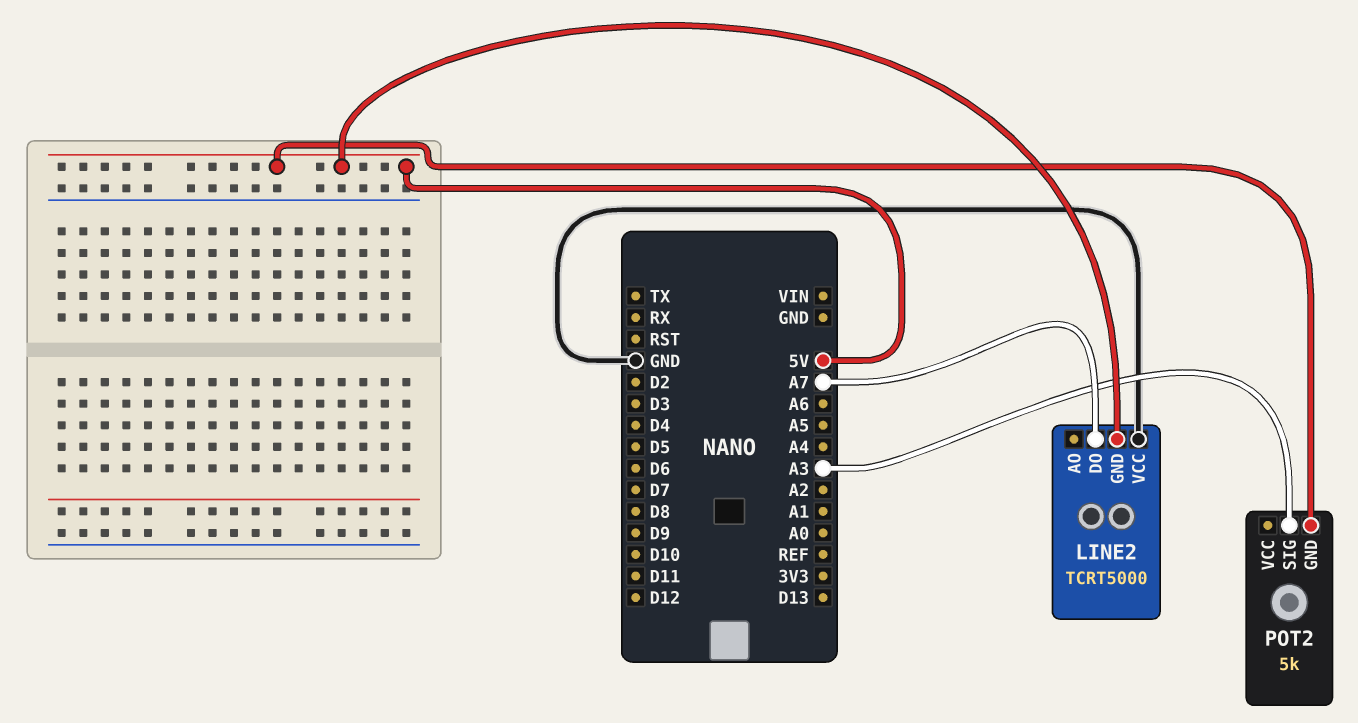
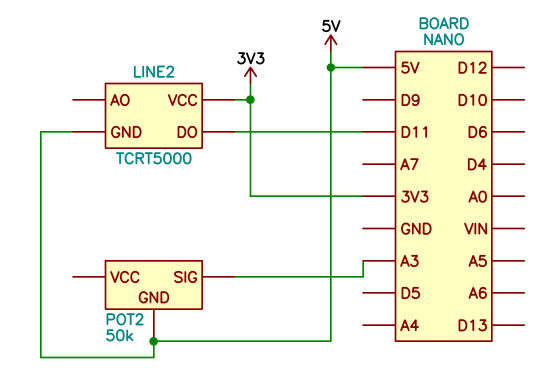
LINE2 pin DO: A7 -> D11
LINE2 pin VCC: GND -> 3V3
POT2: 5k -> 50k

